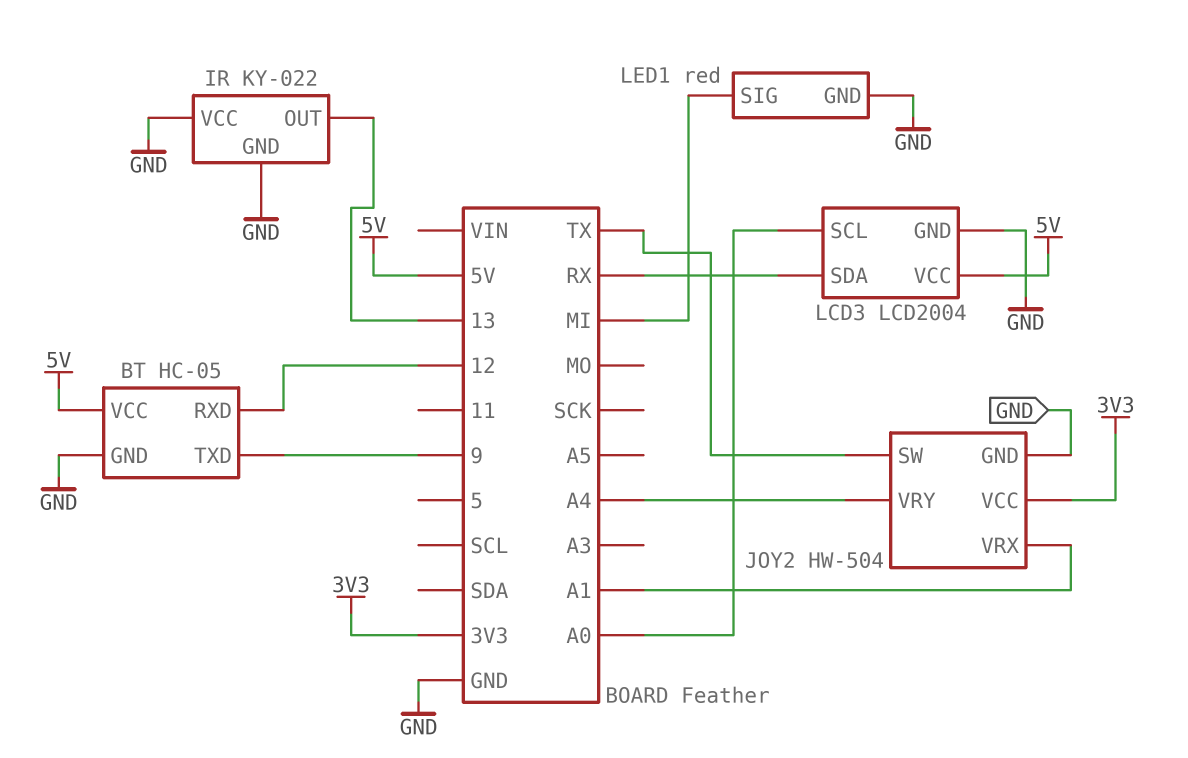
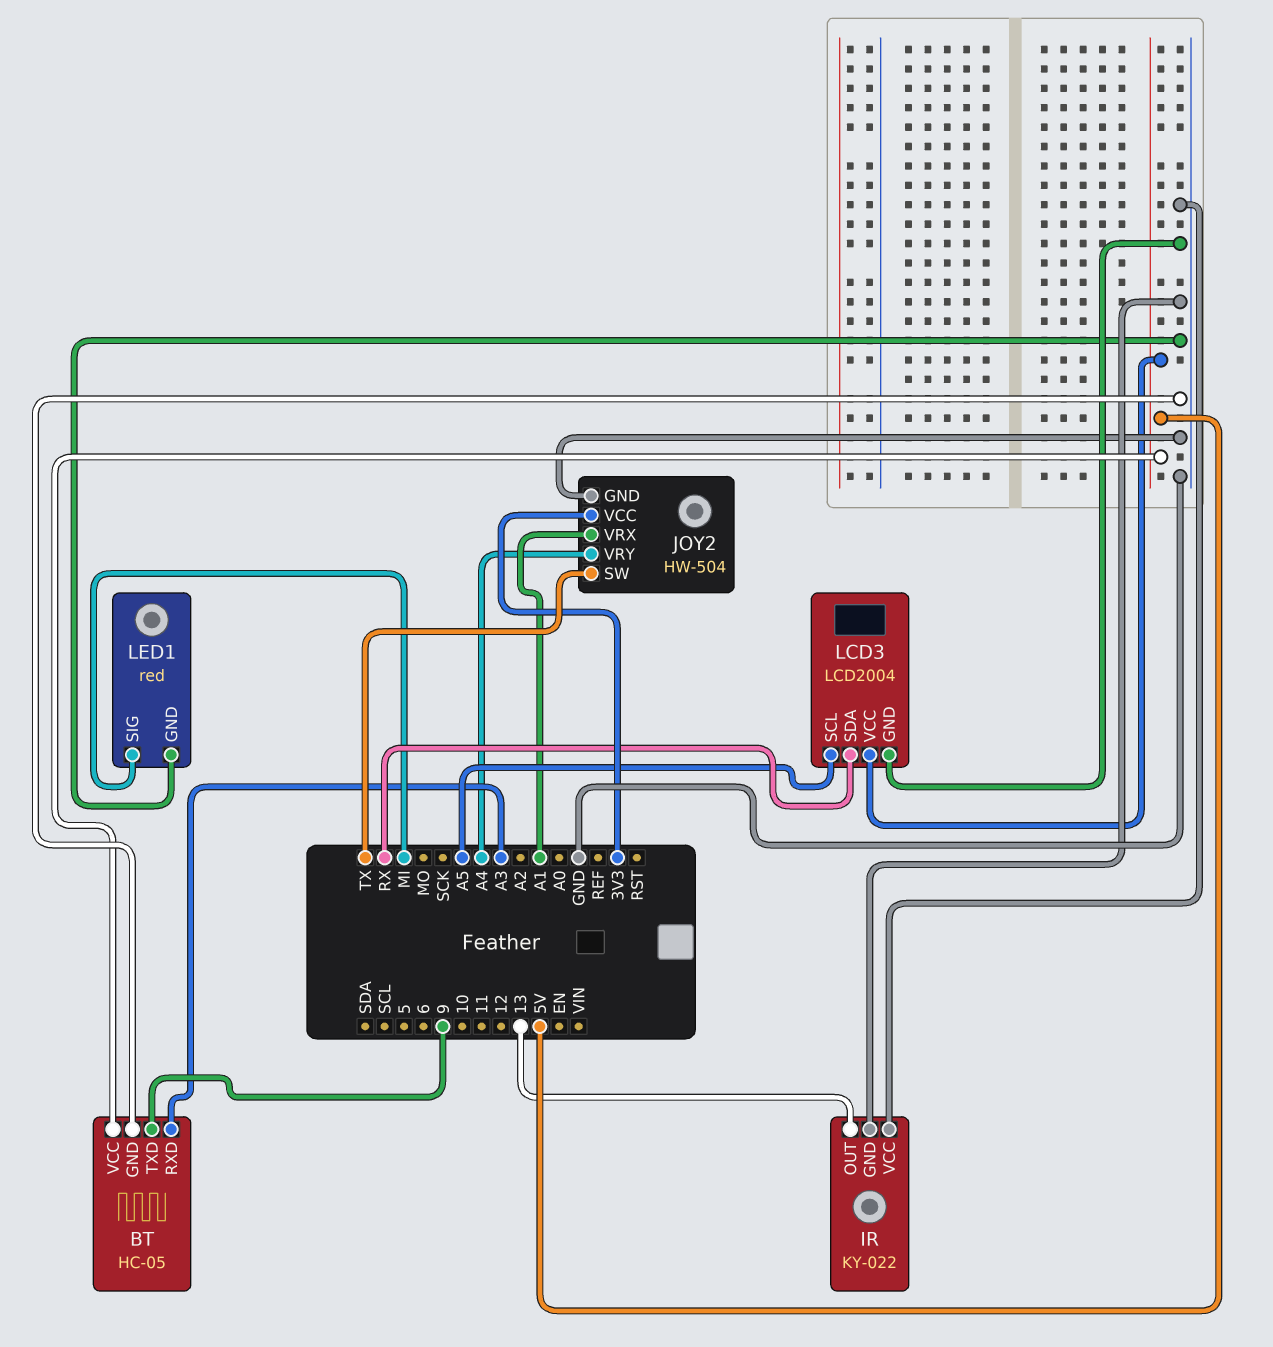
BT pin RXD: 12 -> A3
LCD3 pin SCL: A0 -> A5

